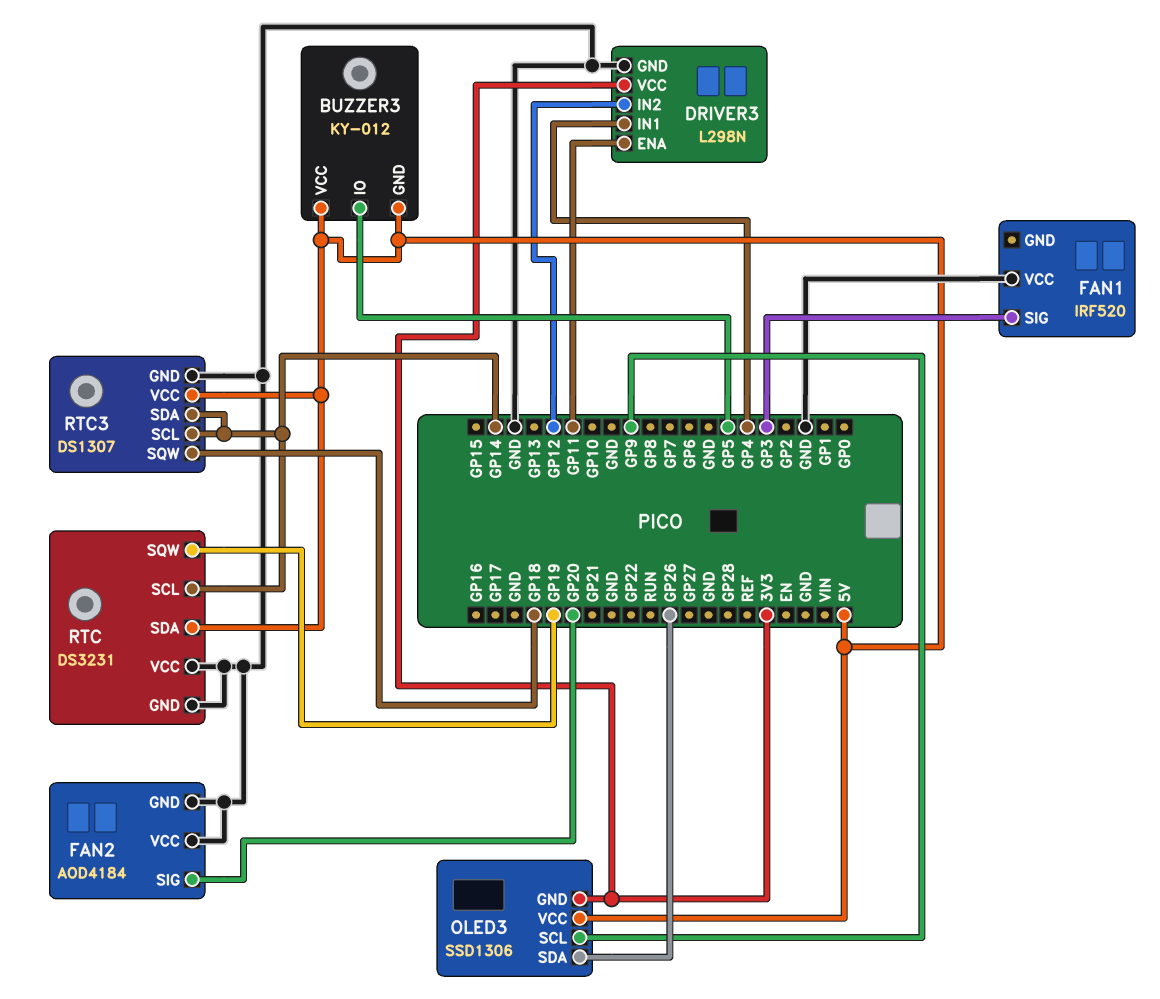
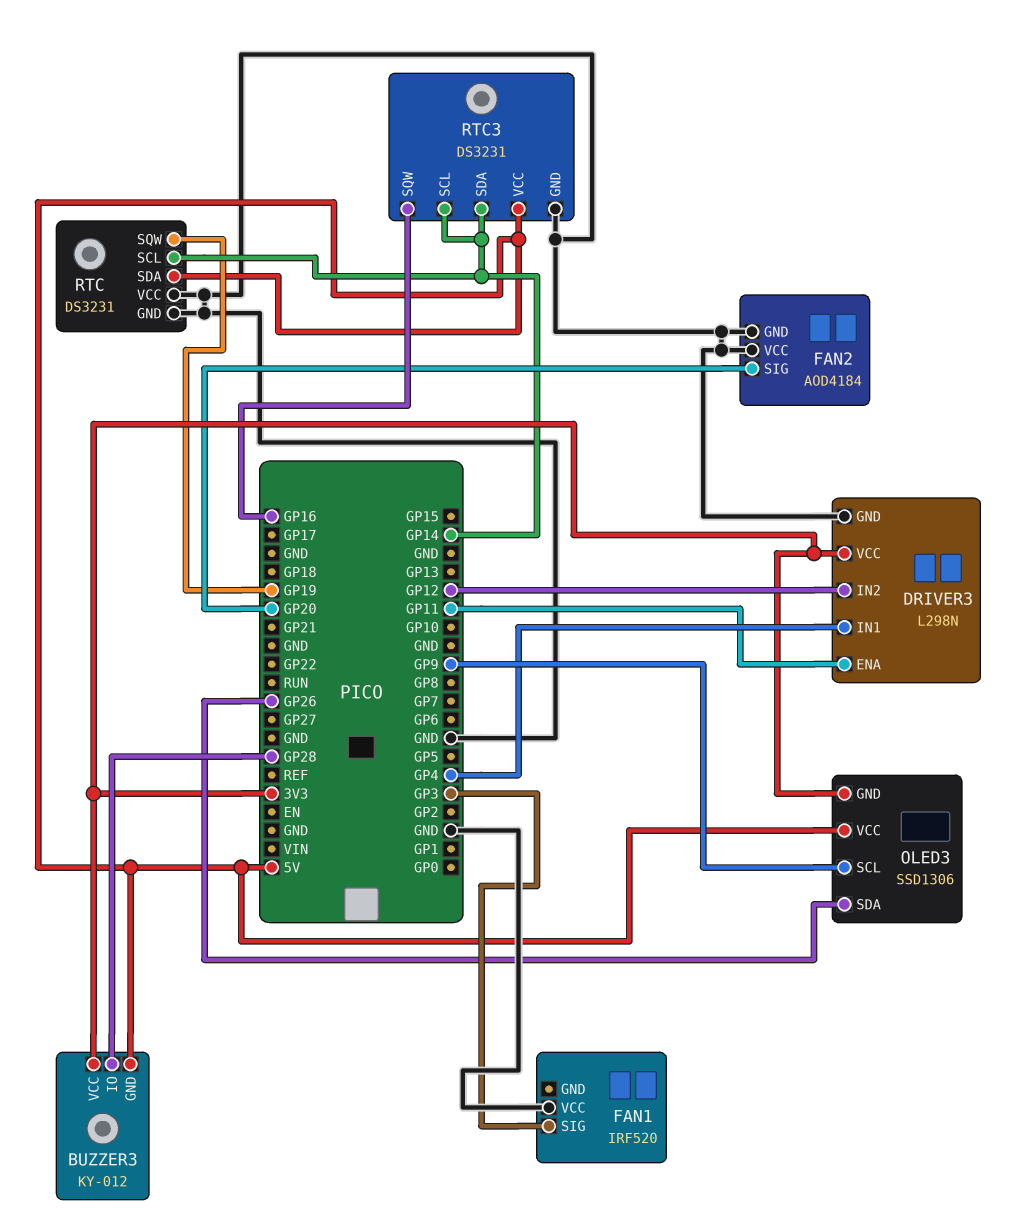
BUZZER3 pin IO: GP5 -> GP28
BUZZER3 pin VCC: 5V -> 3V3
RTC3: DS1307 -> DS3231
RTC3 pin SQW: GP18 -> GP16

